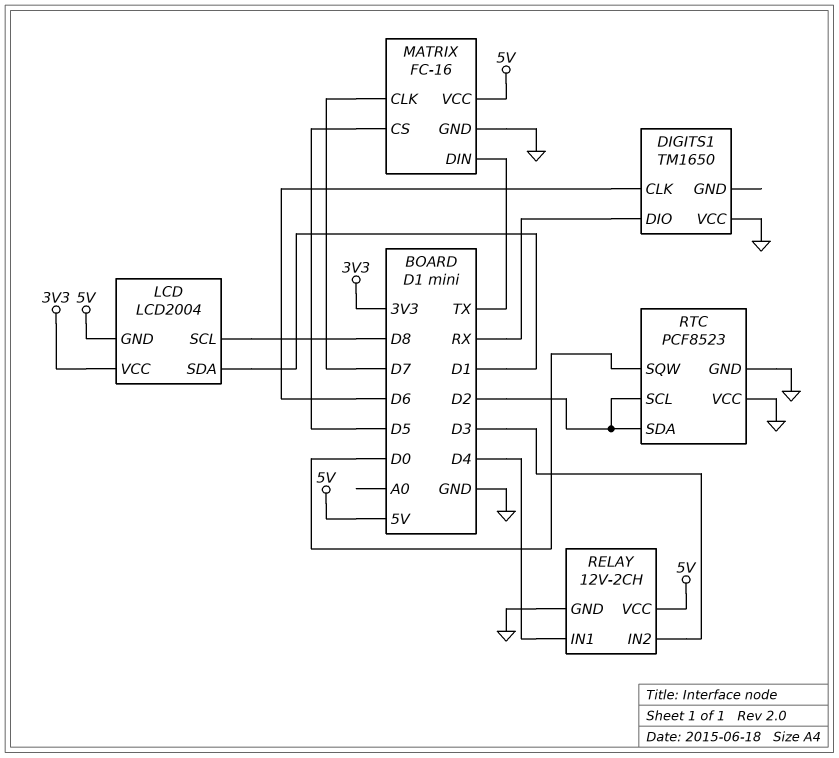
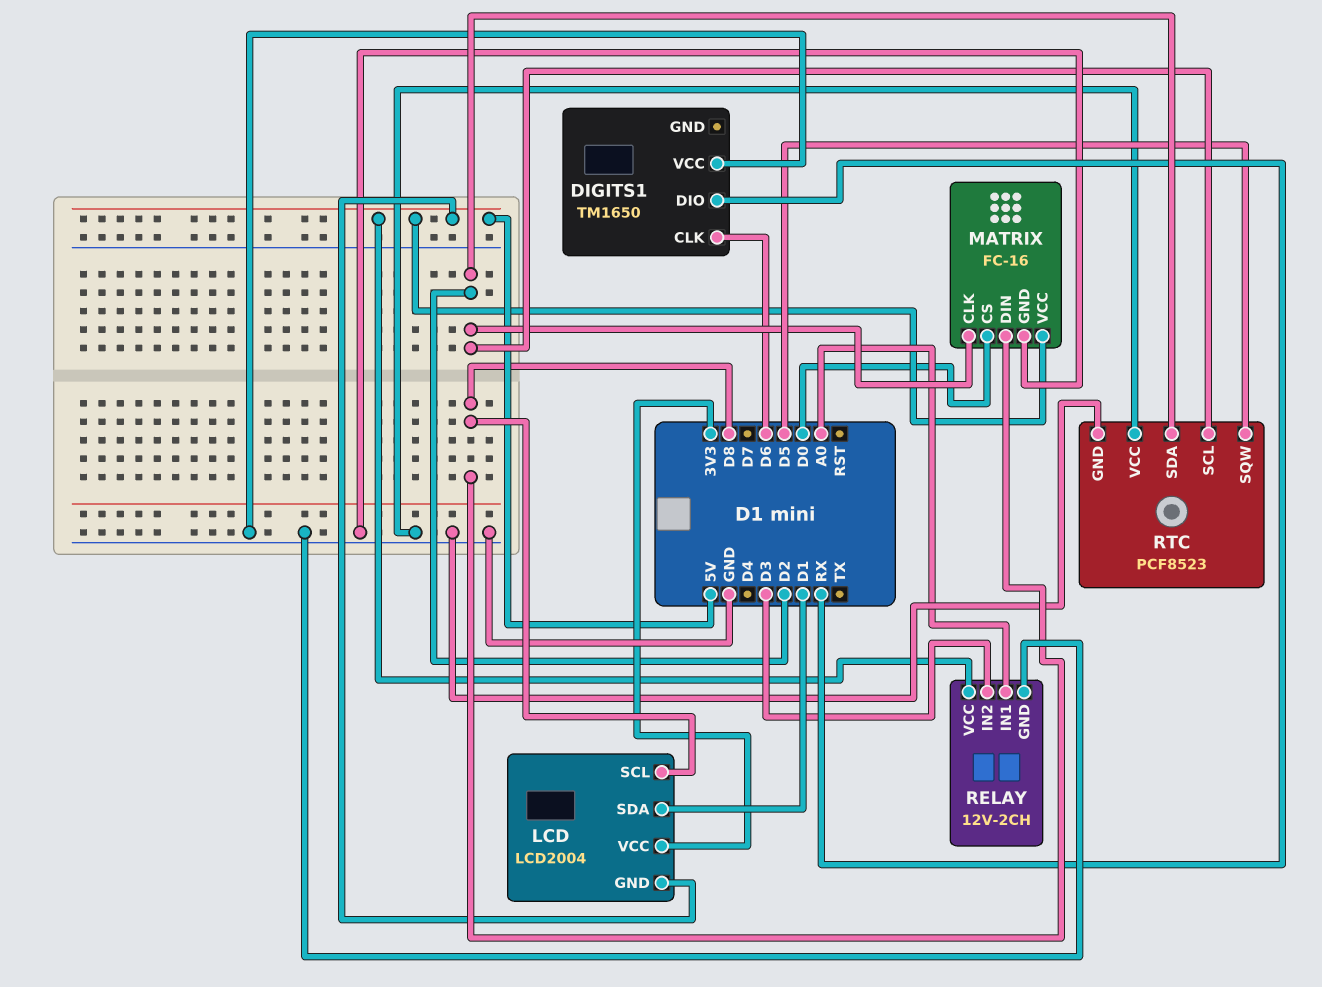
MATRIX pin CLK: D7 -> D2
MATRIX pin CS: D5 -> D0
MATRIX pin DIN: TX -> D8
RELAY pin IN1: D4 -> A0
RTC pin SQW: D0 -> D5

